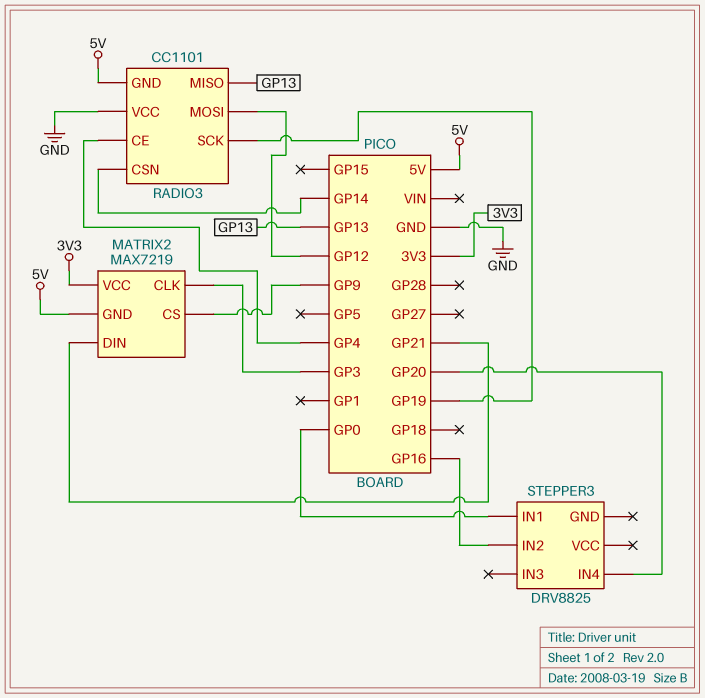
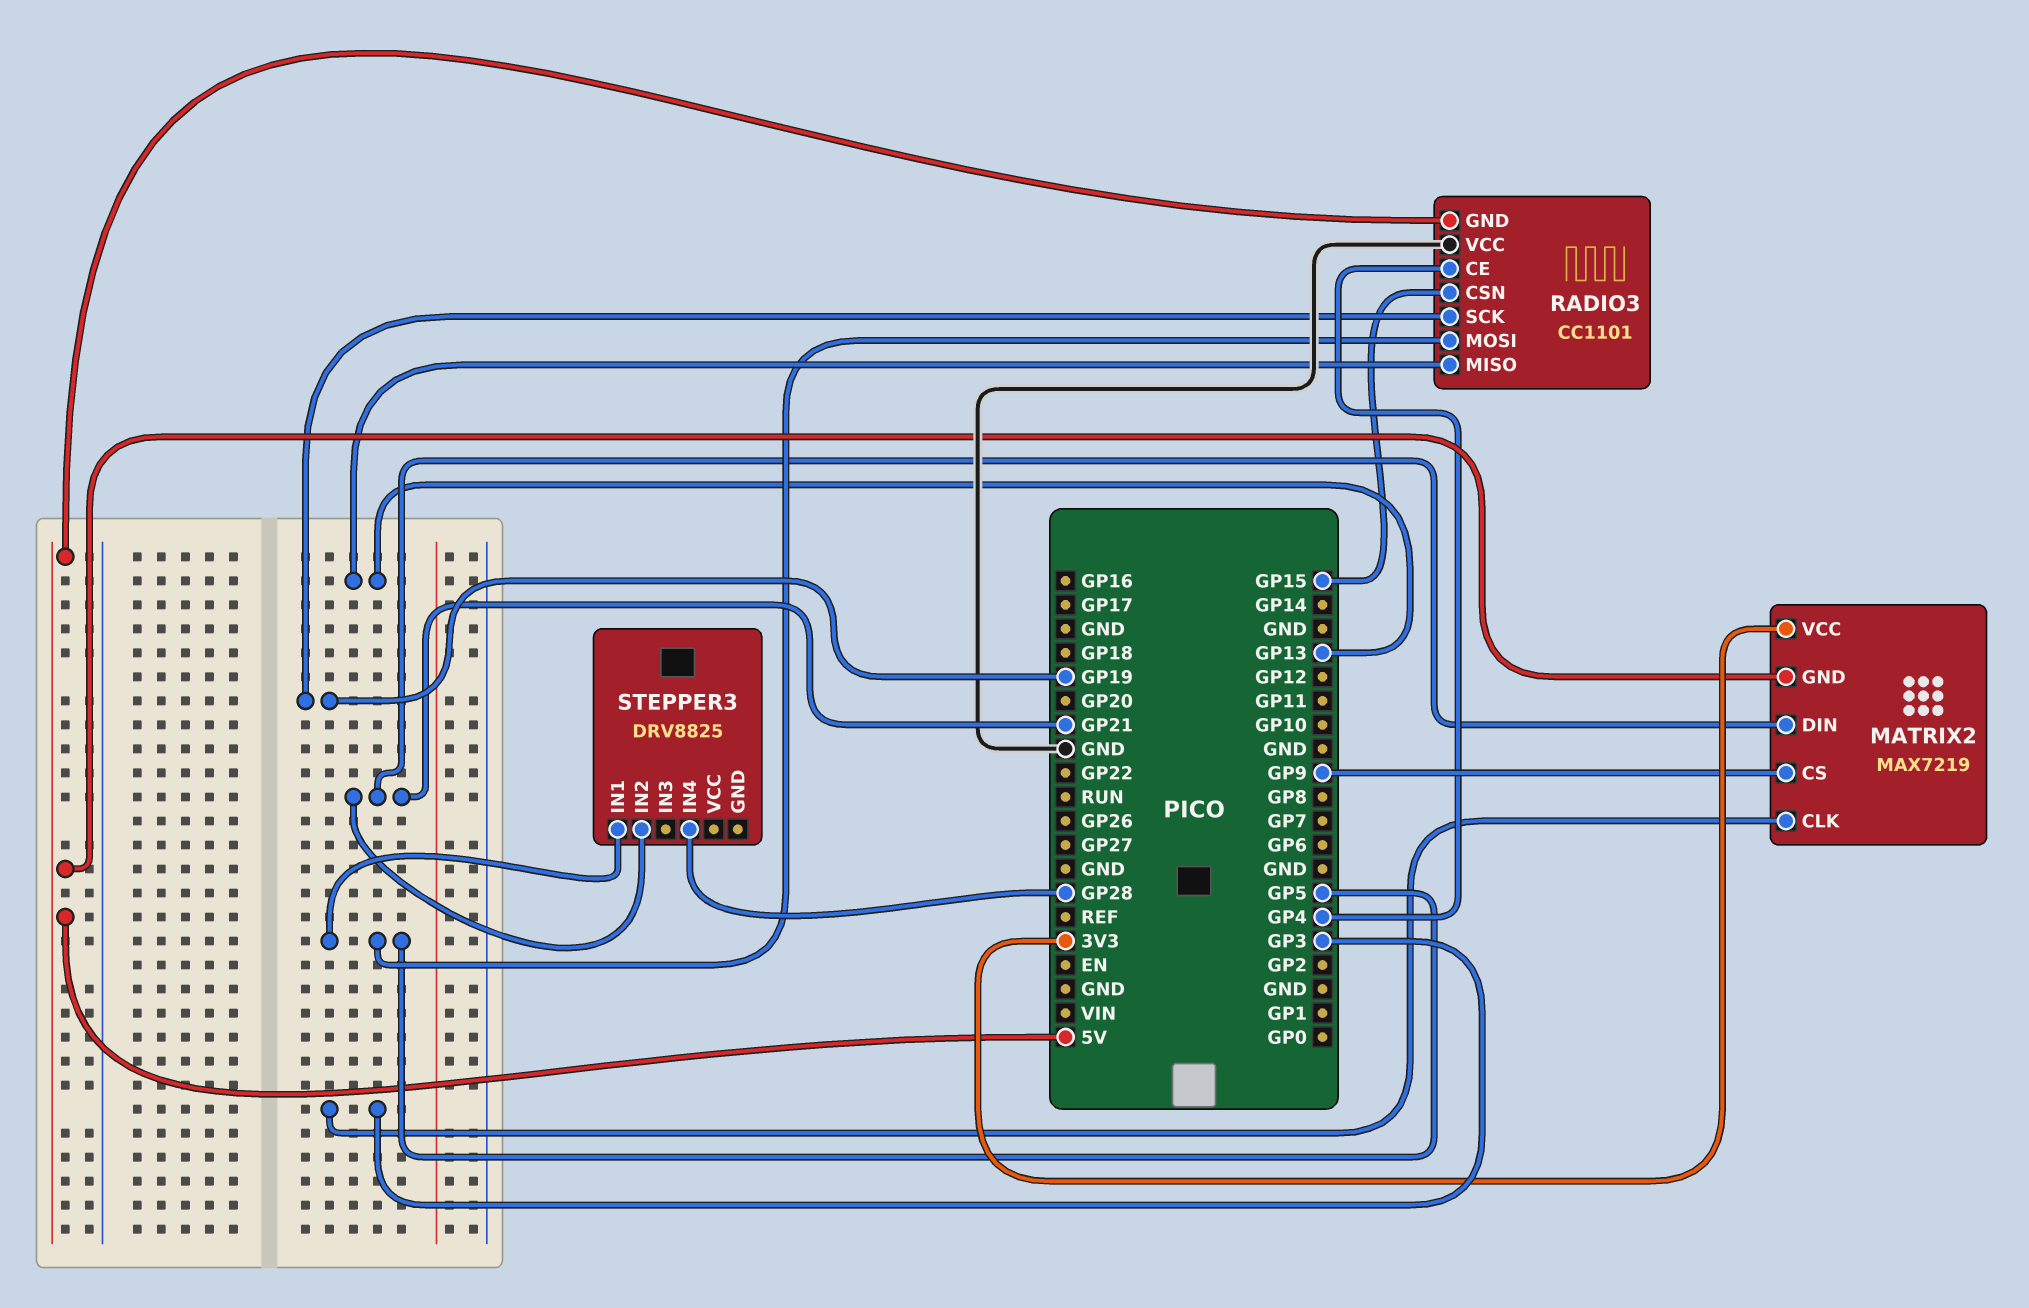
RADIO3 pin CSN: GP14 -> GP15
RADIO3 pin MOSI: GP12 -> GP5
STEPPER3 pin IN1: GP0 -> GP5
STEPPER3 pin IN2: GP16 -> GP21
STEPPER3 pin IN4: GP20 -> GP28

